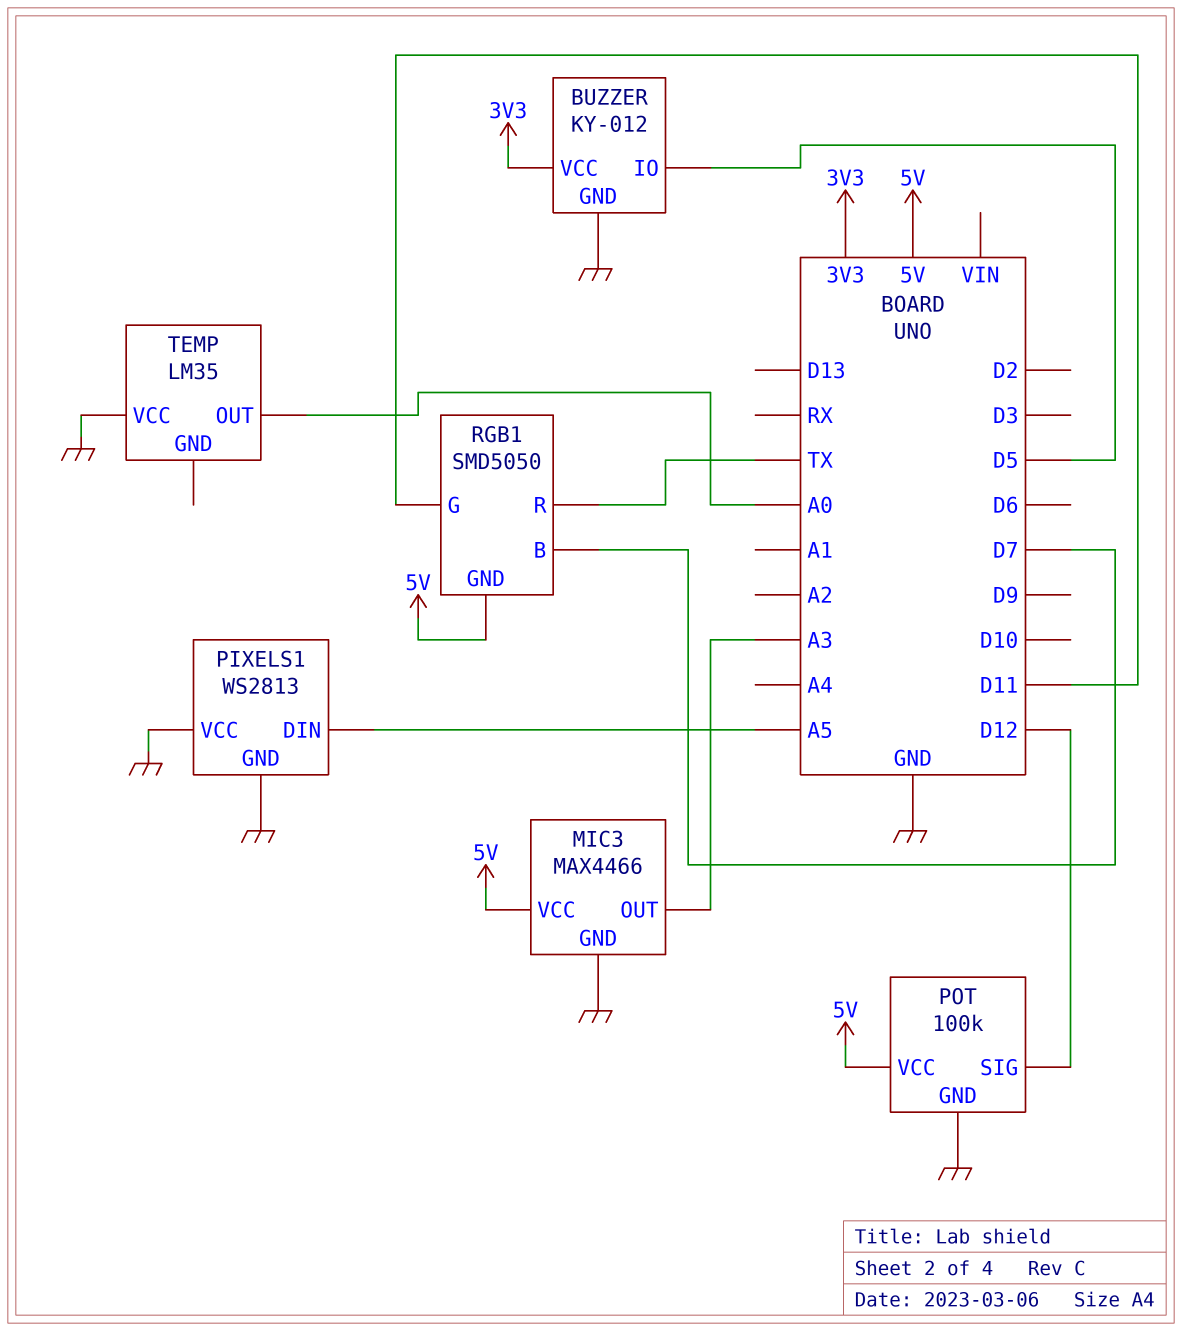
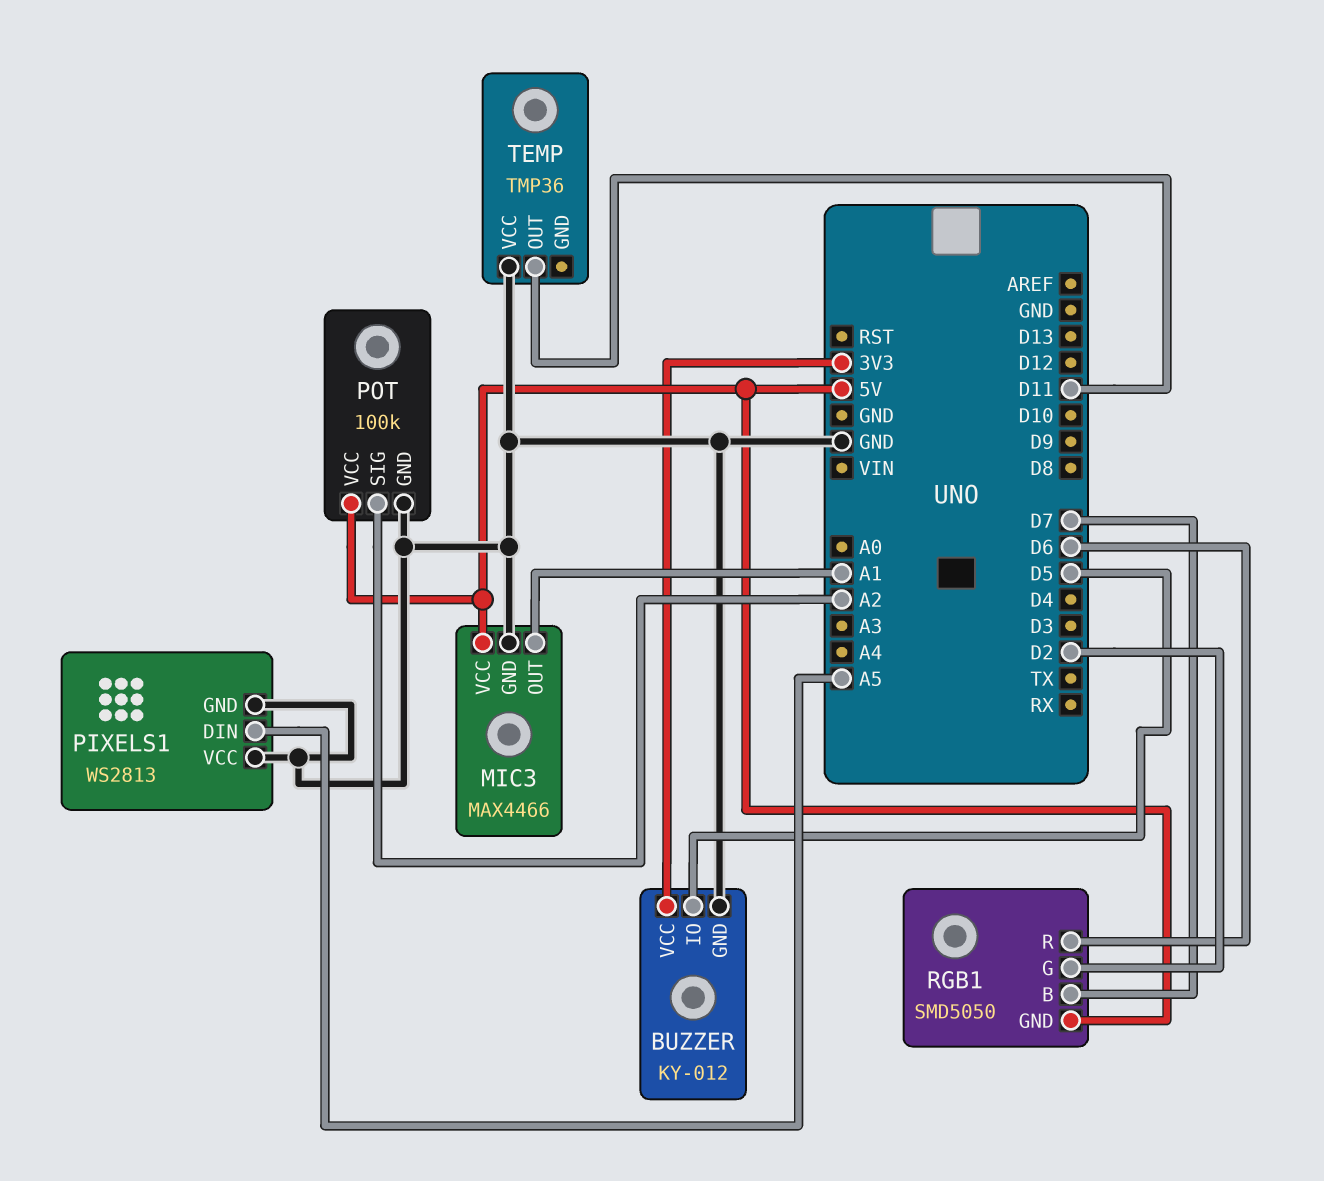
MIC3 pin OUT: A3 -> A1
POT pin SIG: D12 -> A2
RGB1 pin G: D11 -> D2
RGB1 pin R: TX -> D6
TEMP: LM35 -> TMP36
TEMP pin OUT: A0 -> D11

